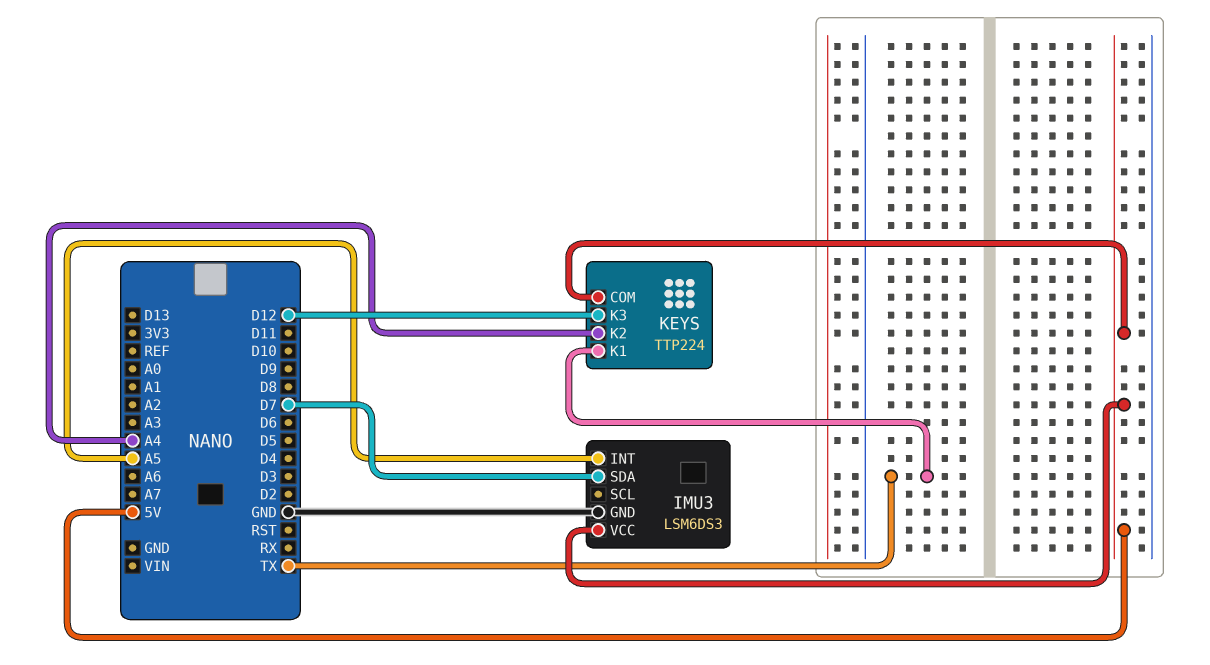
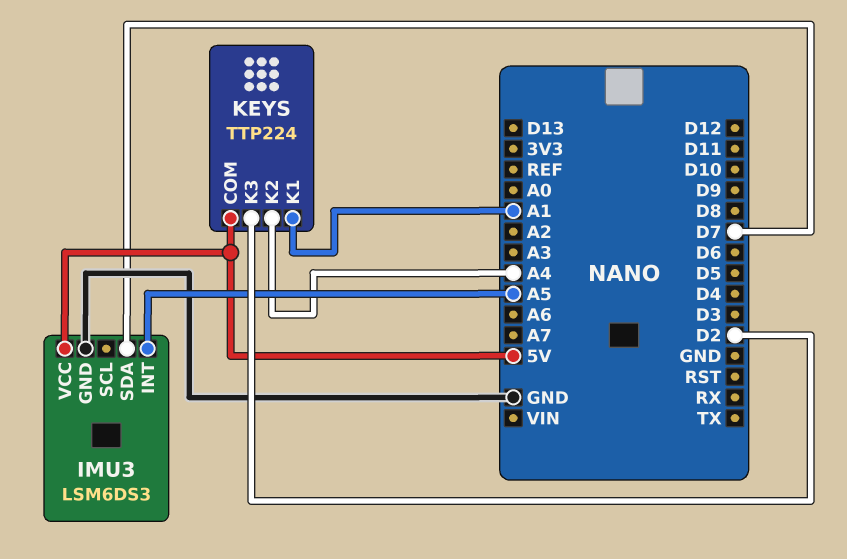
KEYS pin K1: TX -> A1
KEYS pin K3: D12 -> D2

